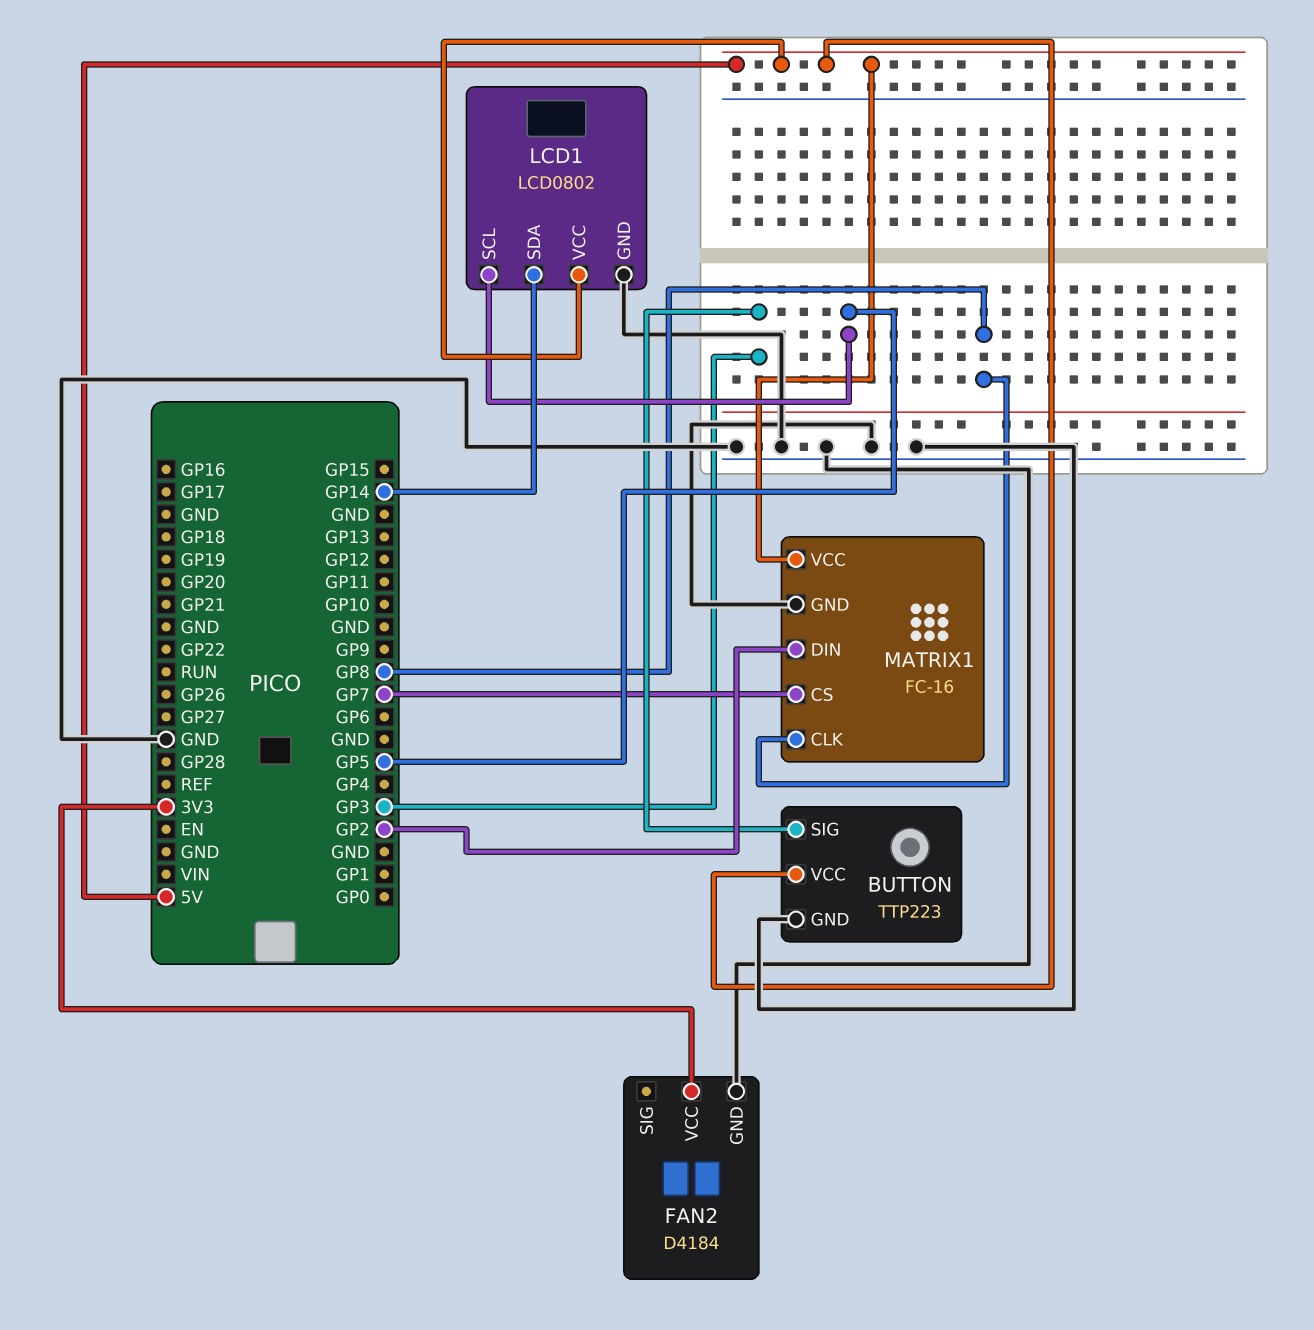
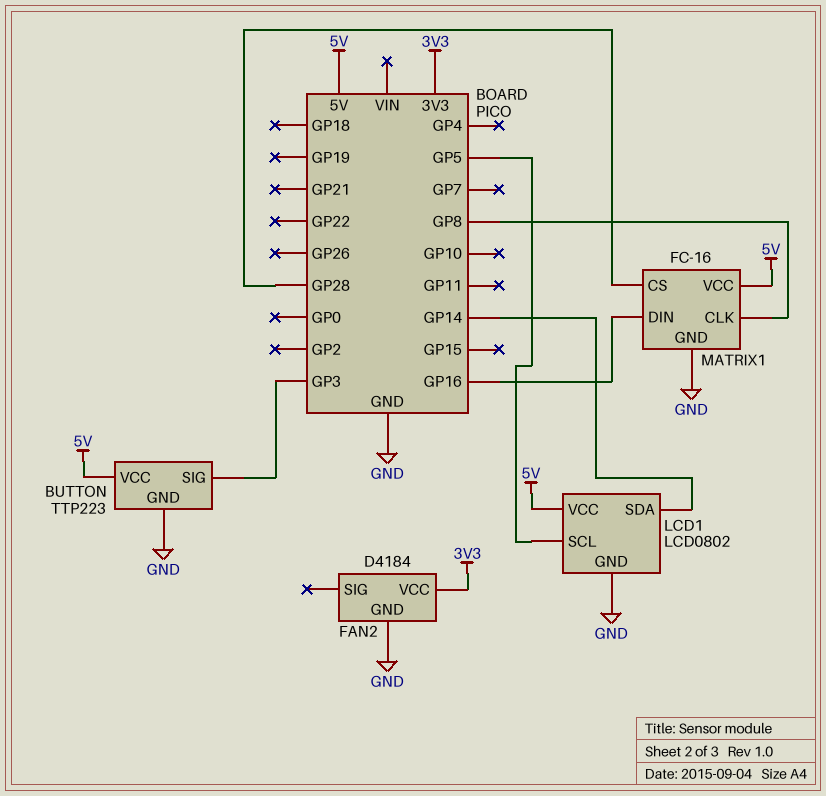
MATRIX1 pin CS: GP7 -> GP28
MATRIX1 pin DIN: GP2 -> GP16

